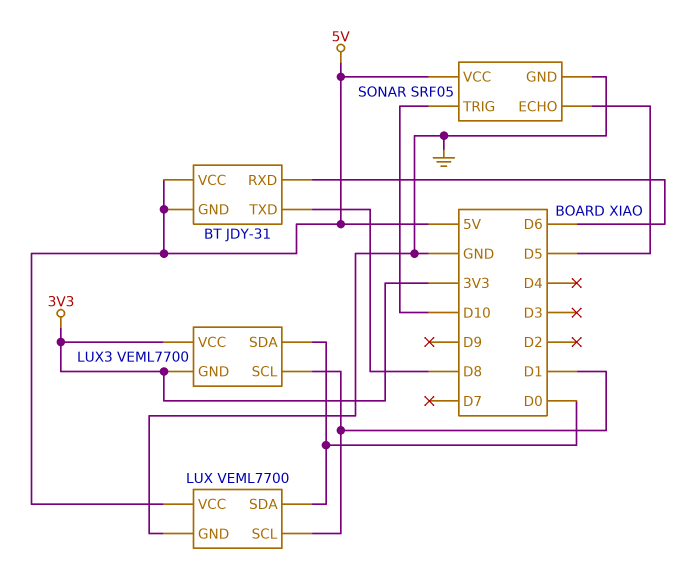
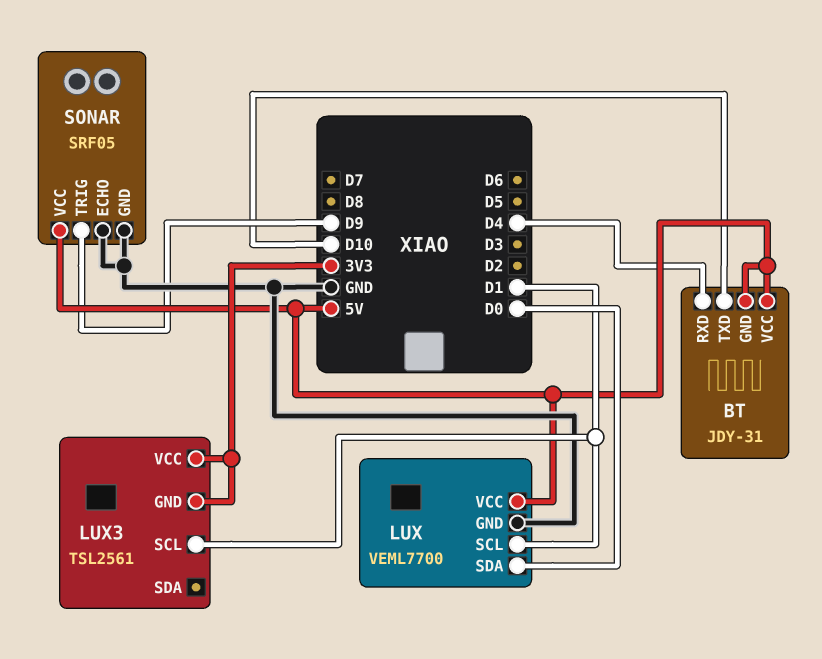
BT pin RXD: D6 -> D4
BT pin TXD: D8 -> D10
LUX3: VEML7700 -> TSL2561
LUX3 pin SDA: D0 -> none
SONAR pin ECHO: D5 -> GND
SONAR pin TRIG: D10 -> D9

